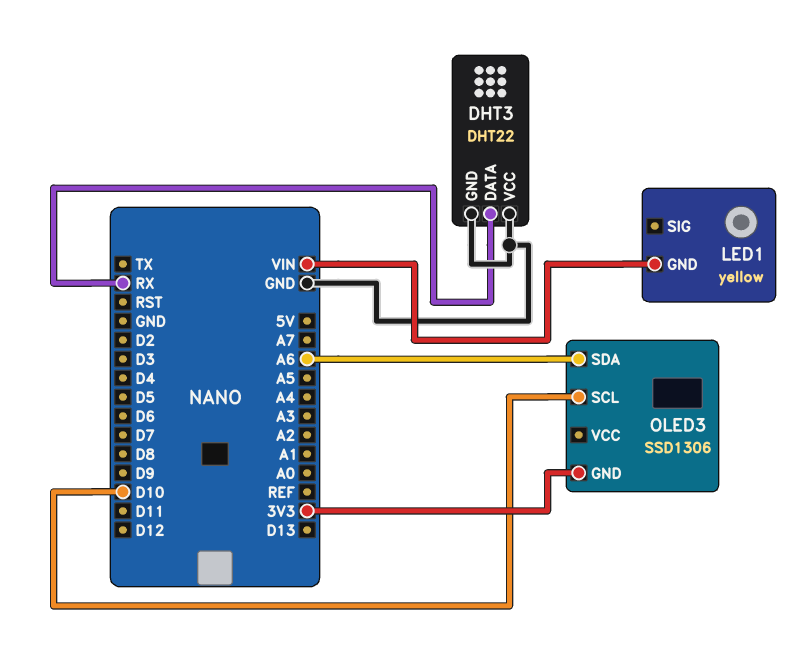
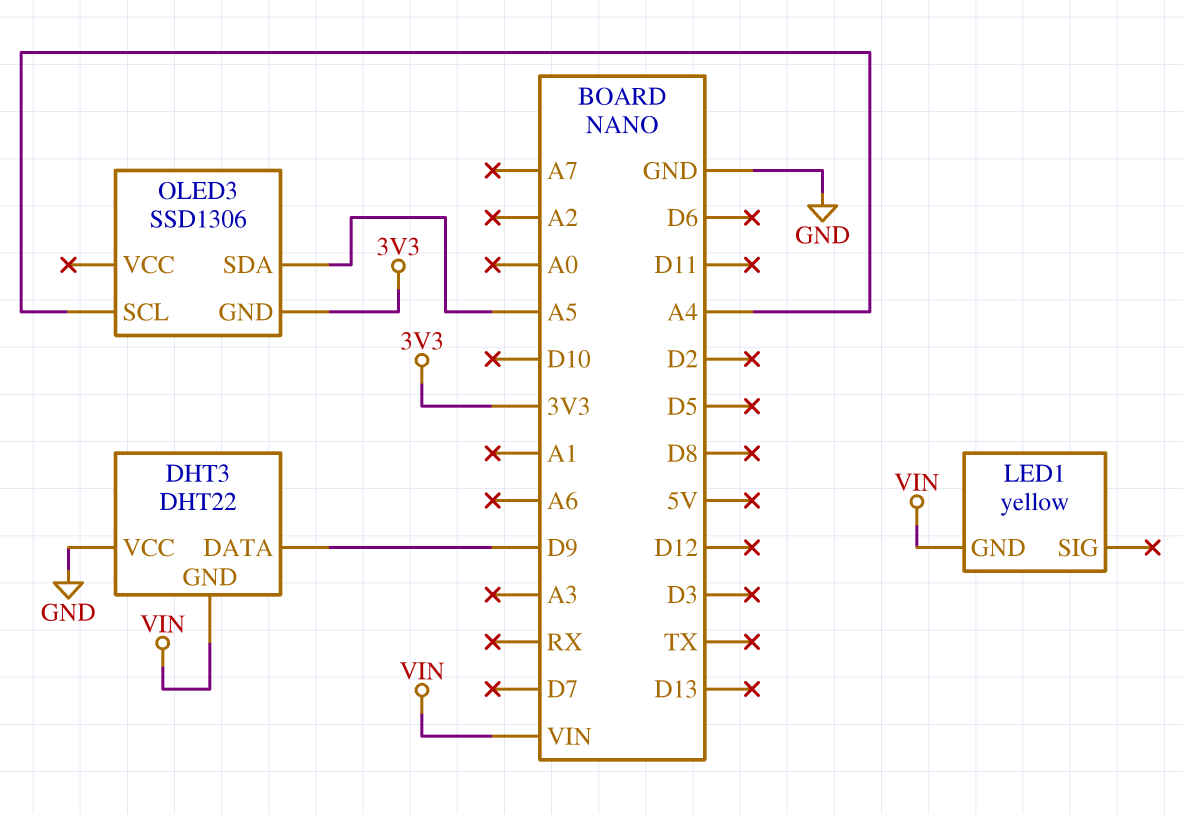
DHT3 pin DATA: RX -> D9
DHT3 pin GND: GND -> VIN
OLED3 pin SCL: D10 -> A4
OLED3 pin SDA: A6 -> A5

